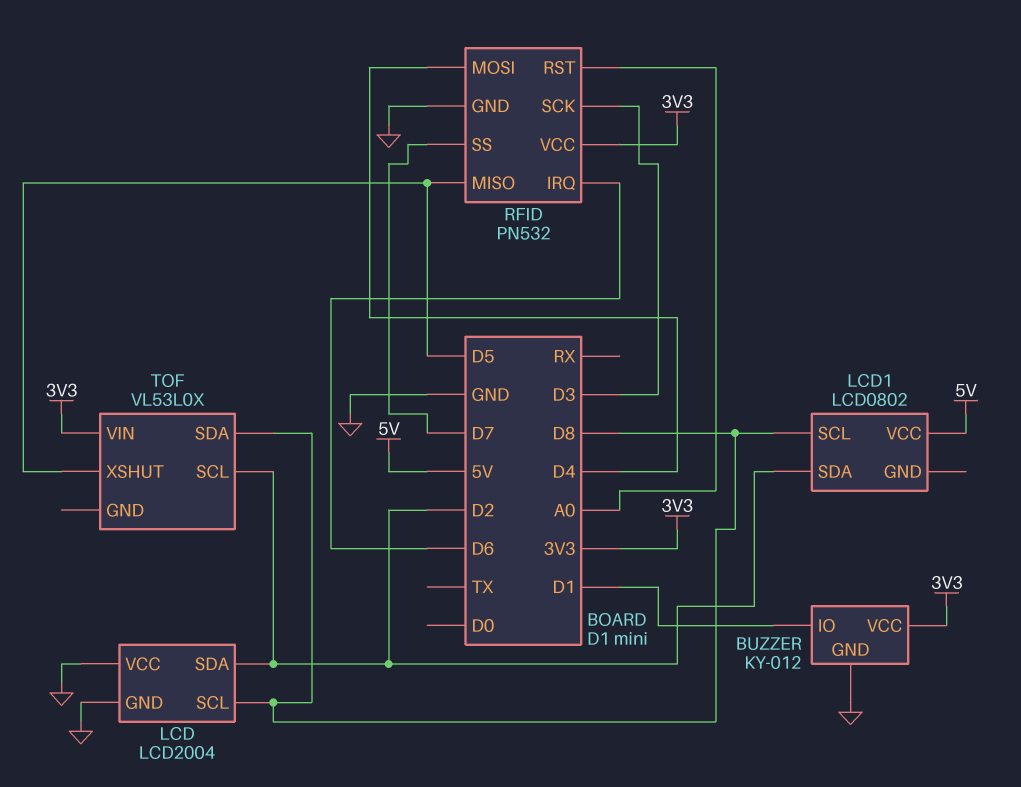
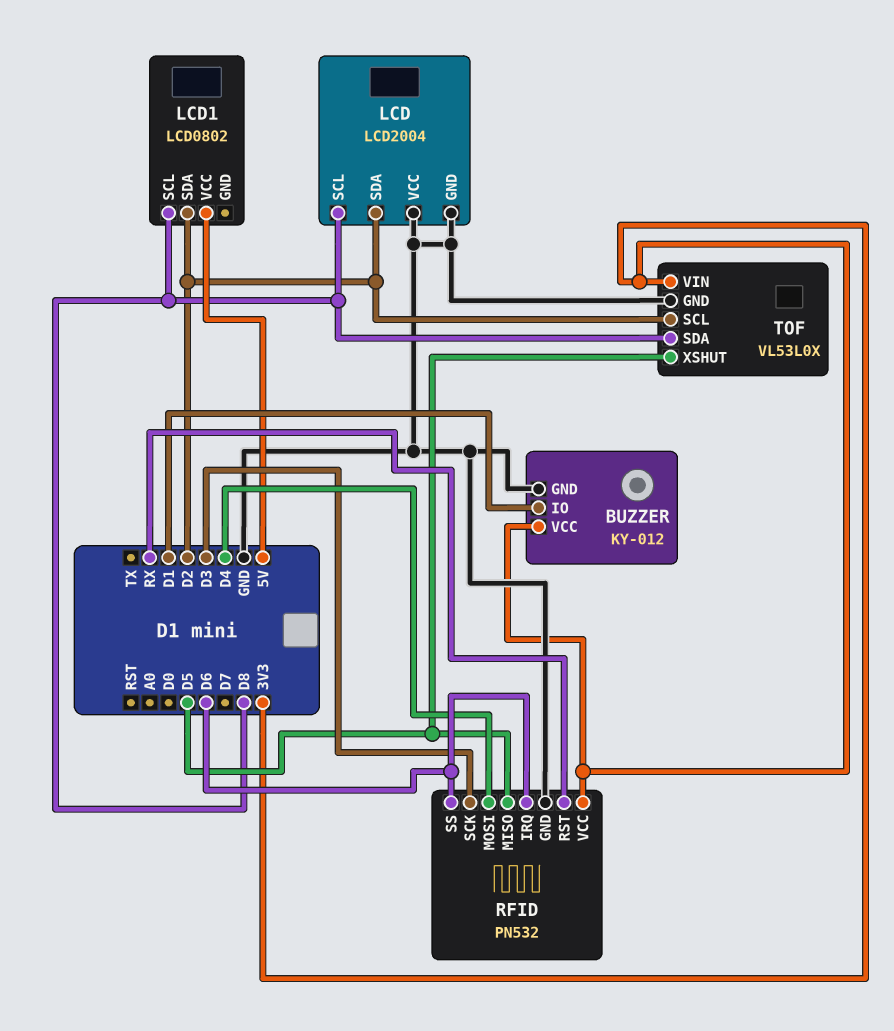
RFID pin RST: A0 -> RX
RFID pin SS: D7 -> D6
TOF pin GND: none -> GND

